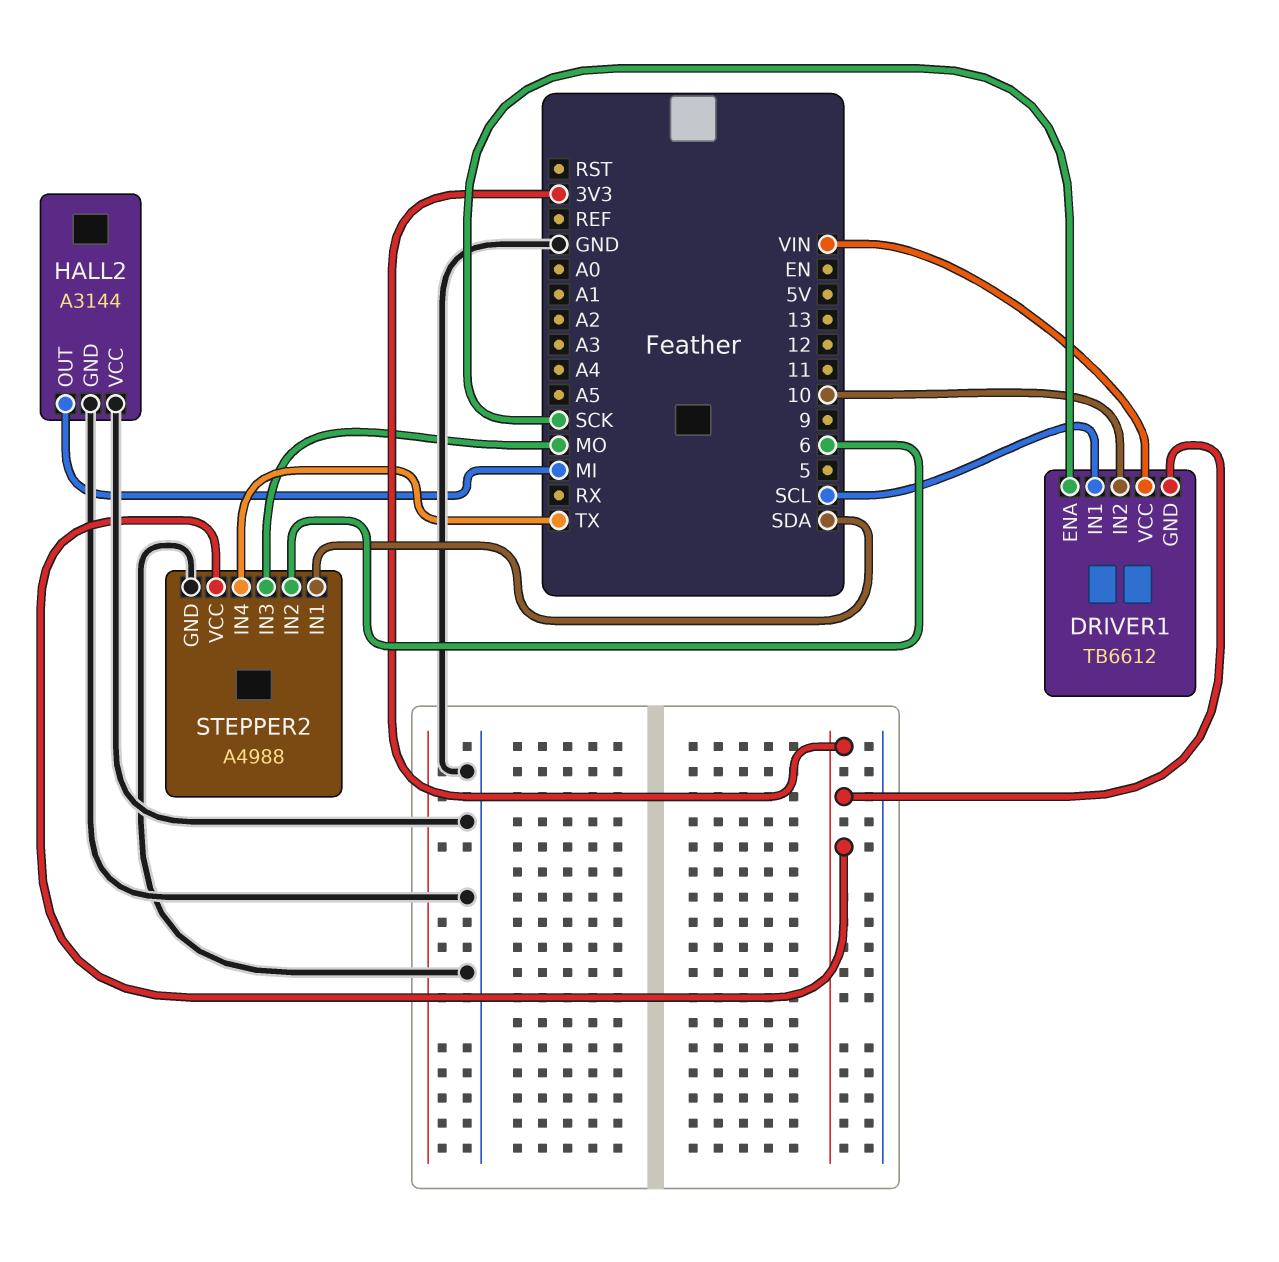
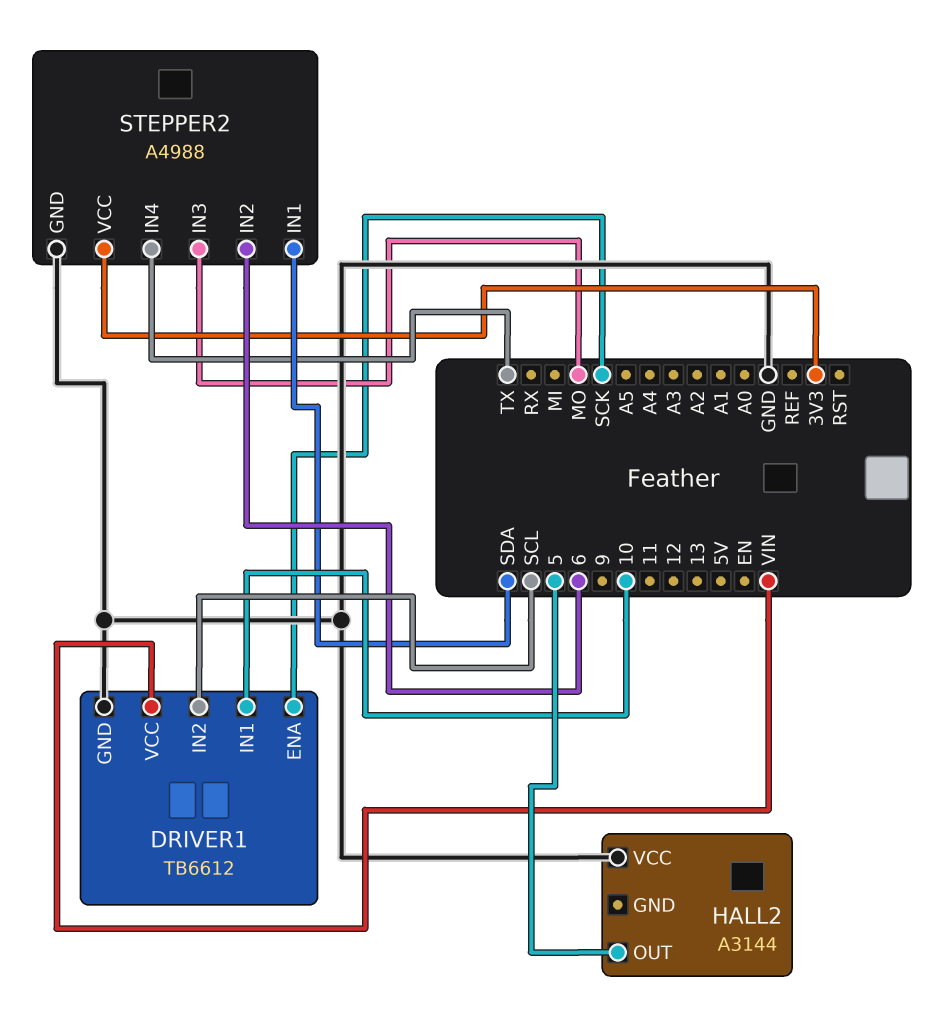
DRIVER1 pin GND: 3V3 -> GND
DRIVER1 pin IN1: SCL -> 10
DRIVER1 pin IN2: 10 -> SCL
HALL2 pin GND: GND -> none
HALL2 pin OUT: MI -> 5

